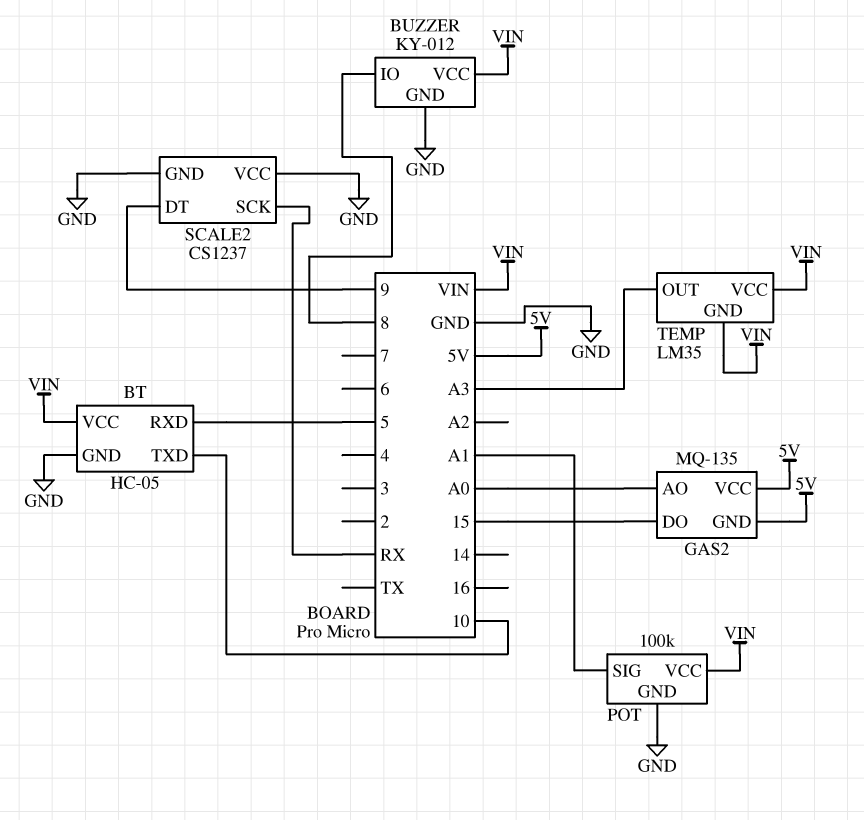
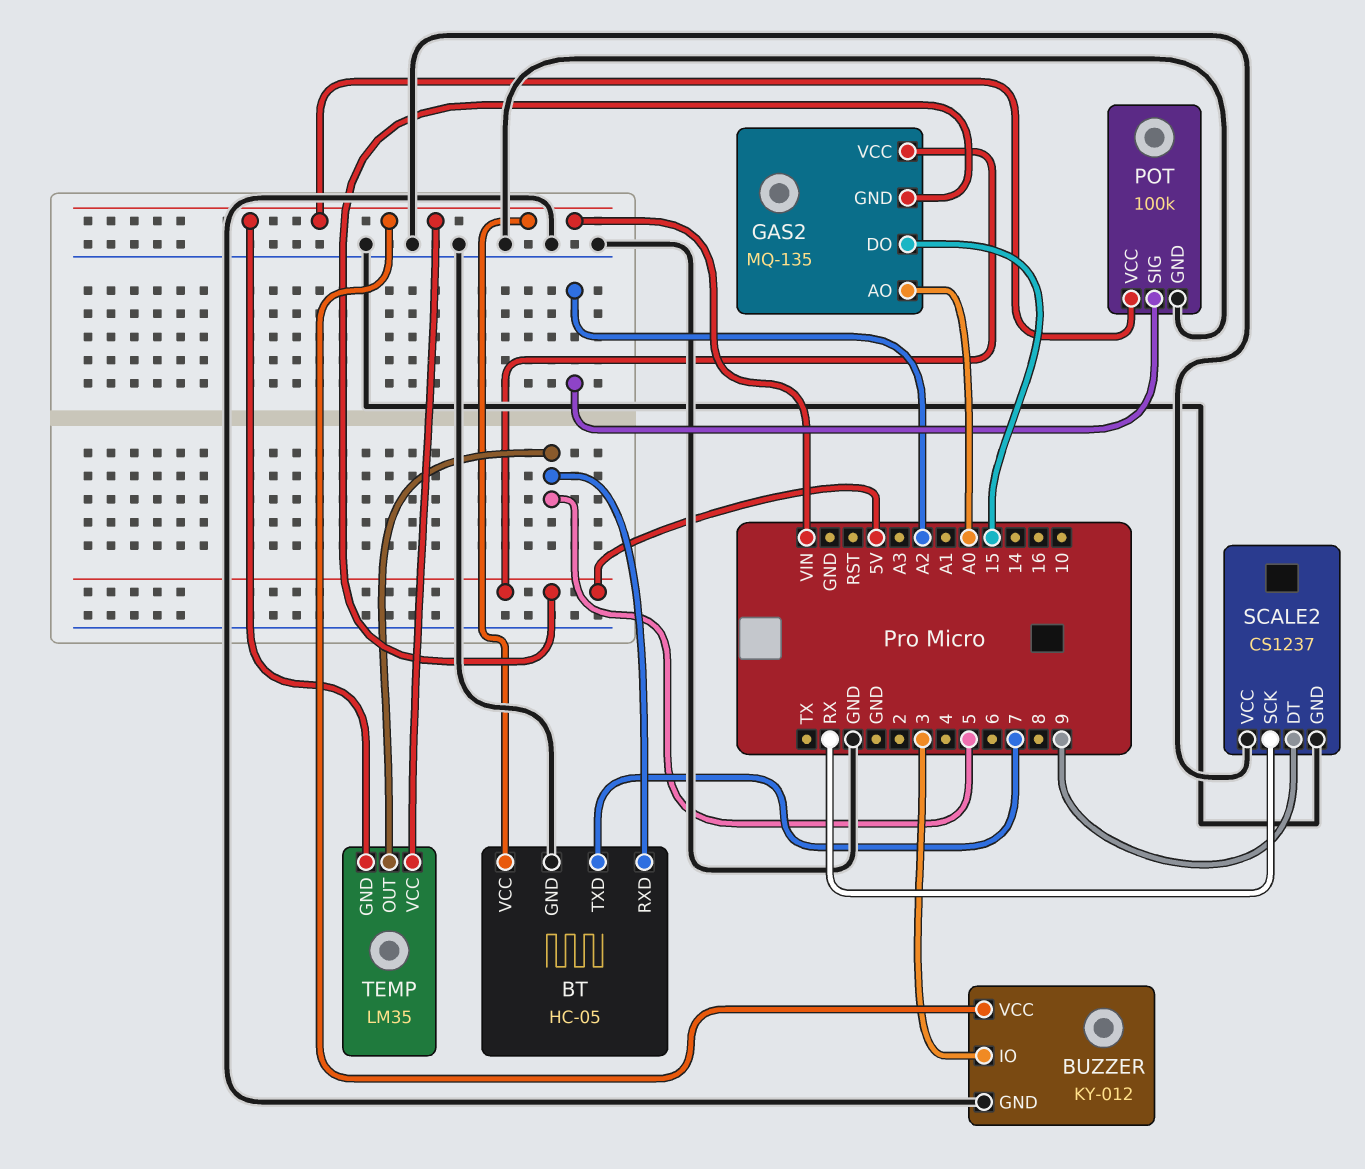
BT pin TXD: 10 -> 7
BUZZER pin IO: 8 -> 3
POT pin SIG: A1 -> A2
TEMP pin OUT: A3 -> 5

